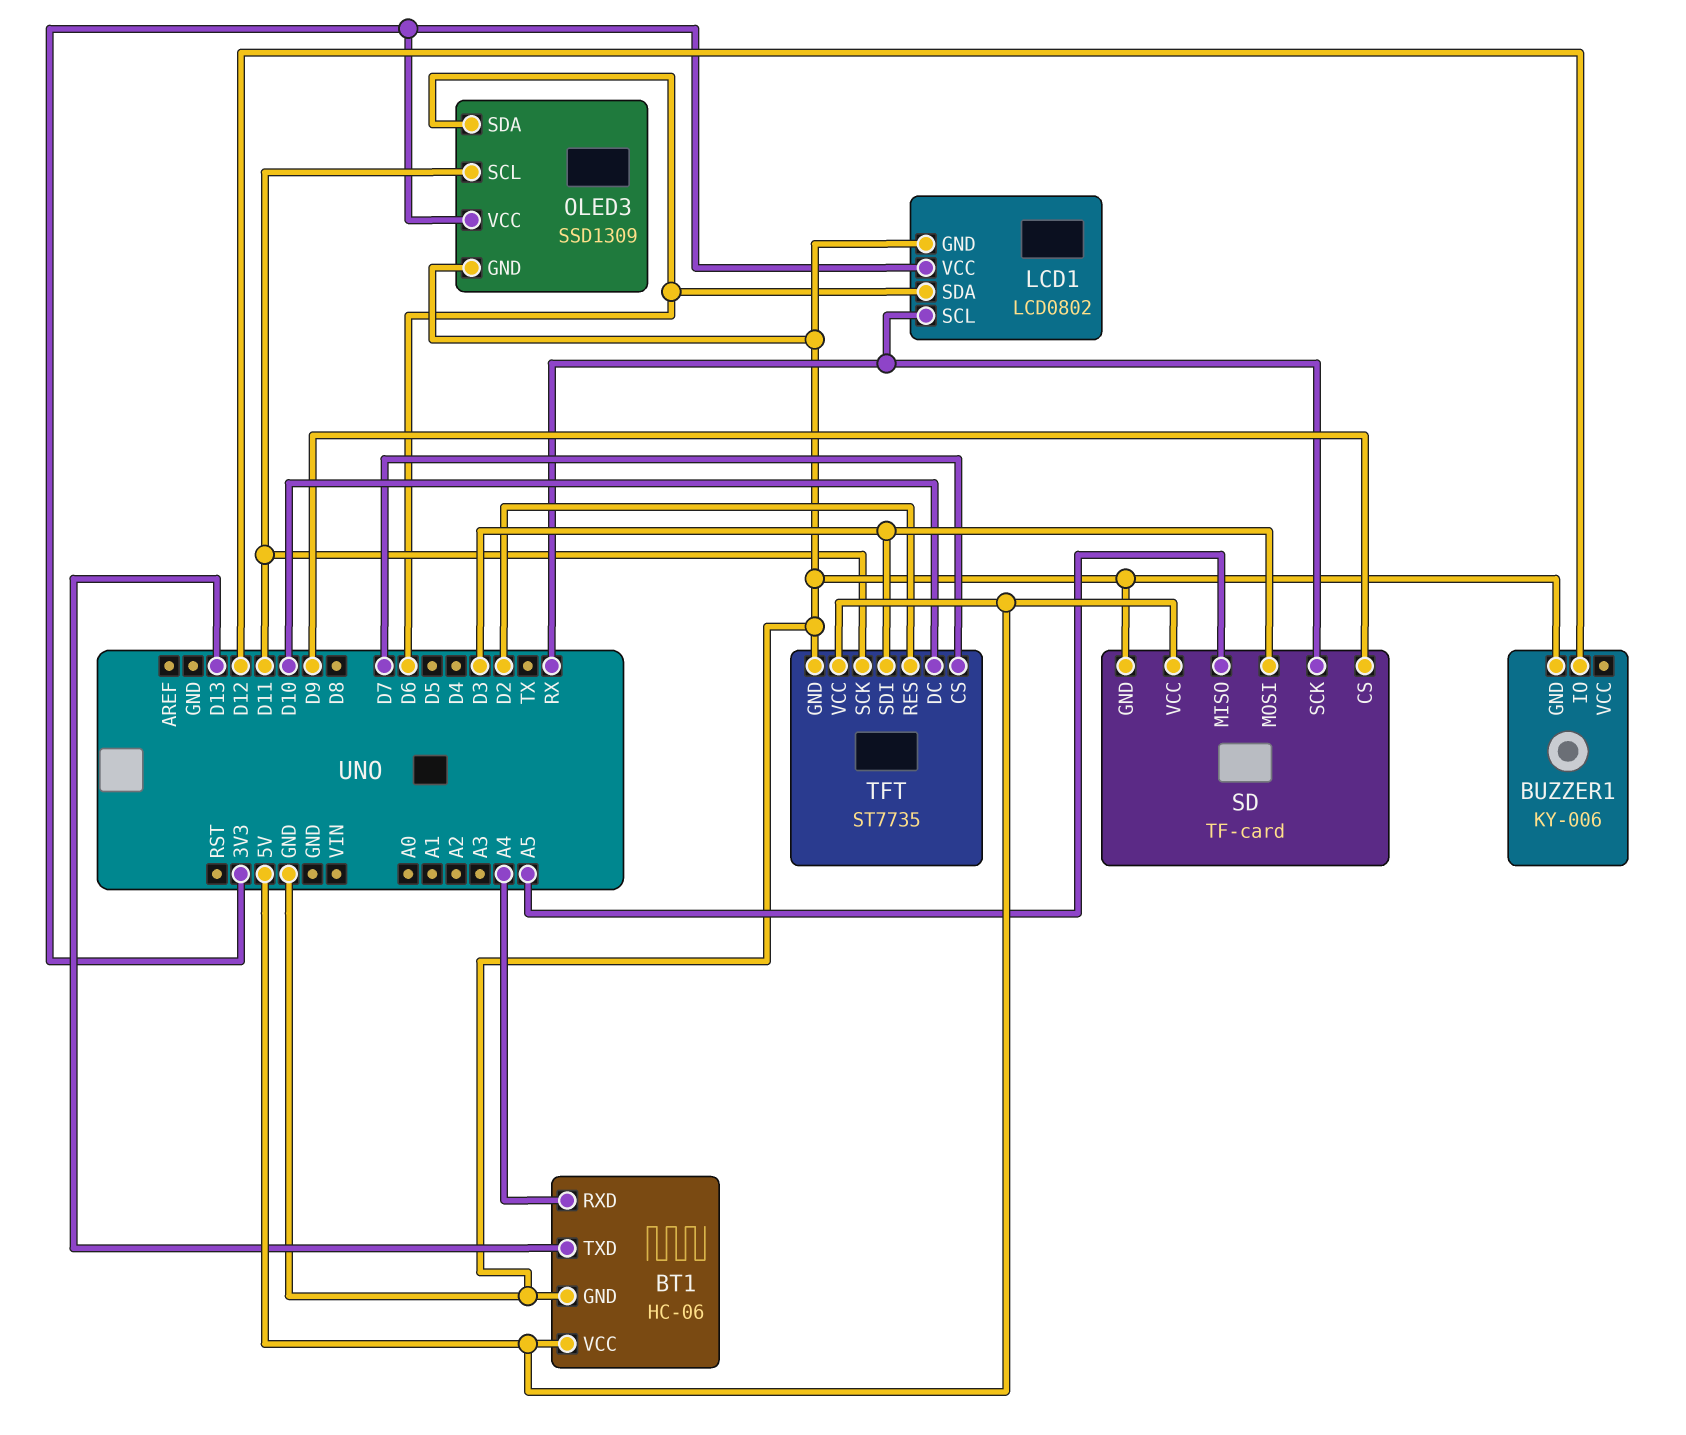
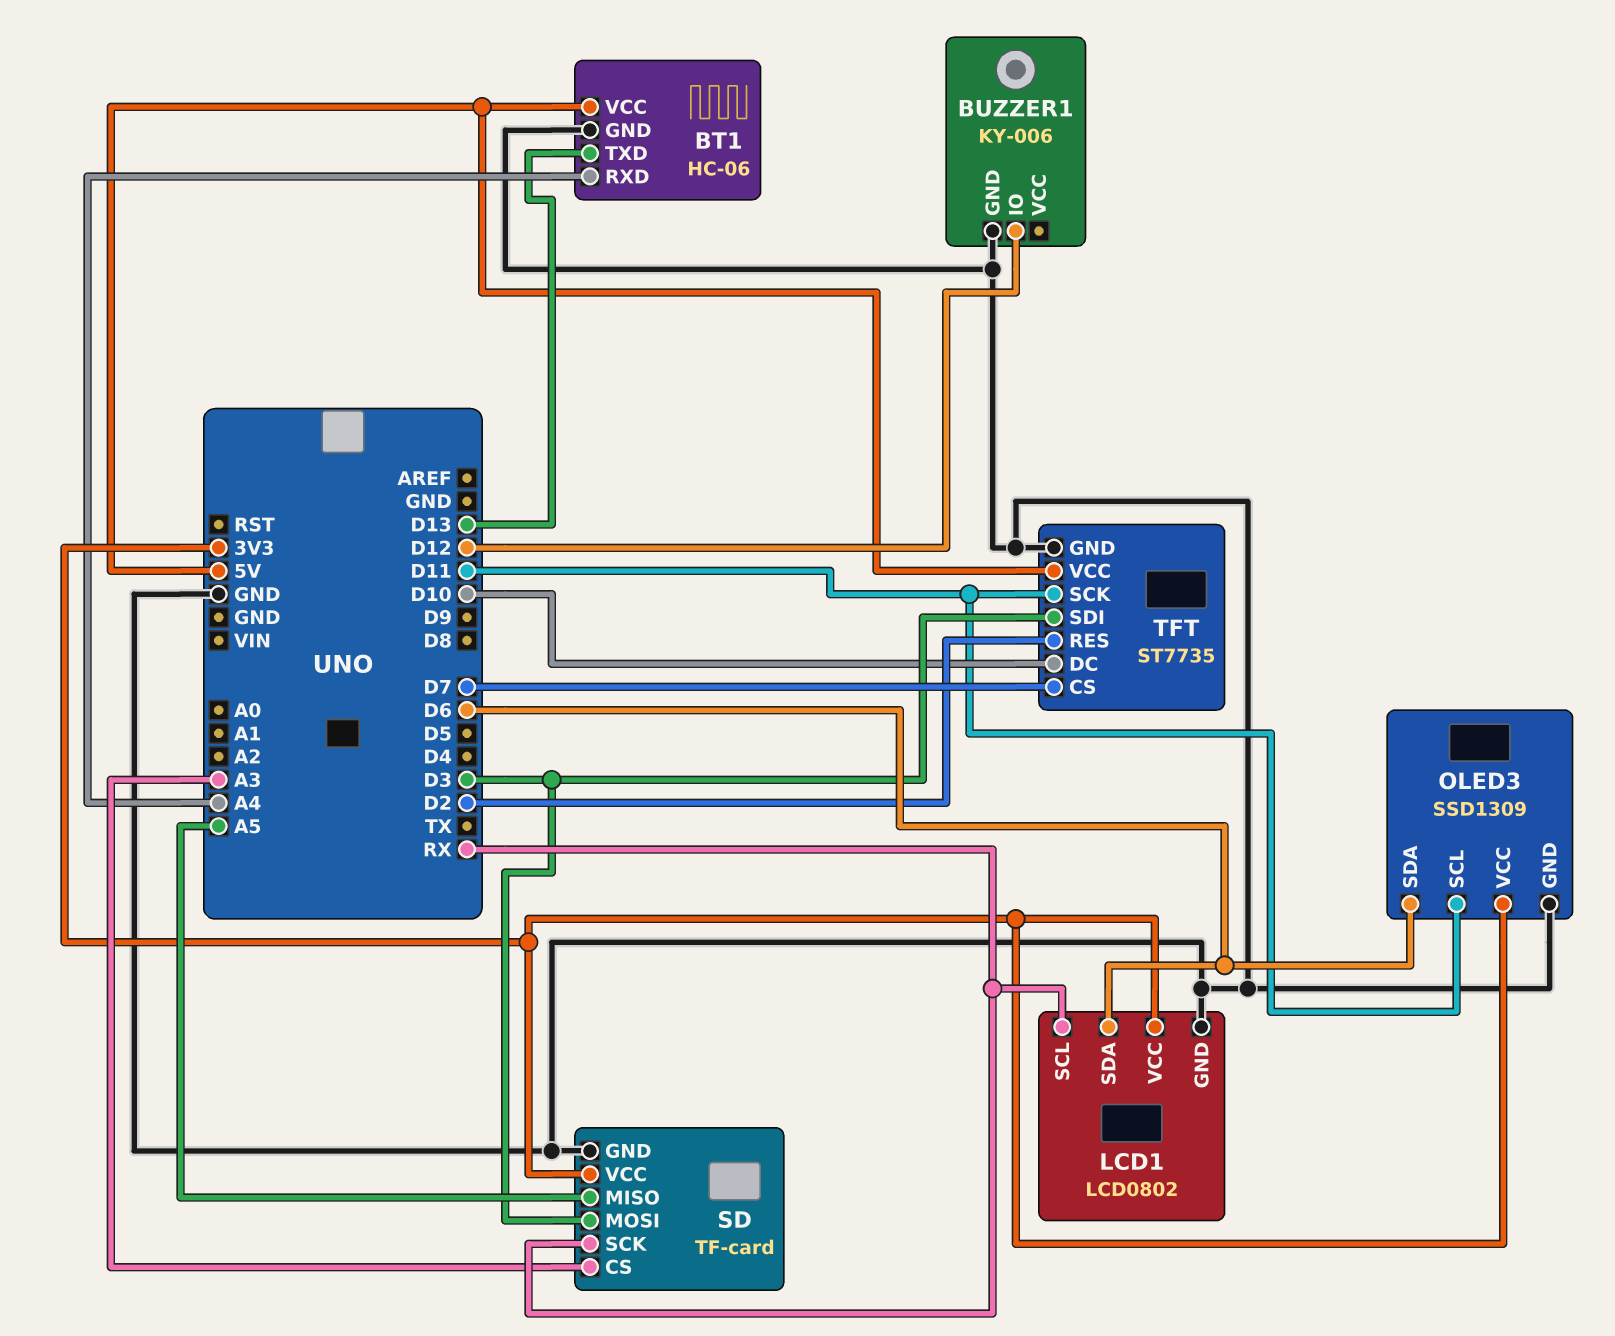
SD pin CS: D9 -> A3
SD pin VCC: 5V -> 3V3

